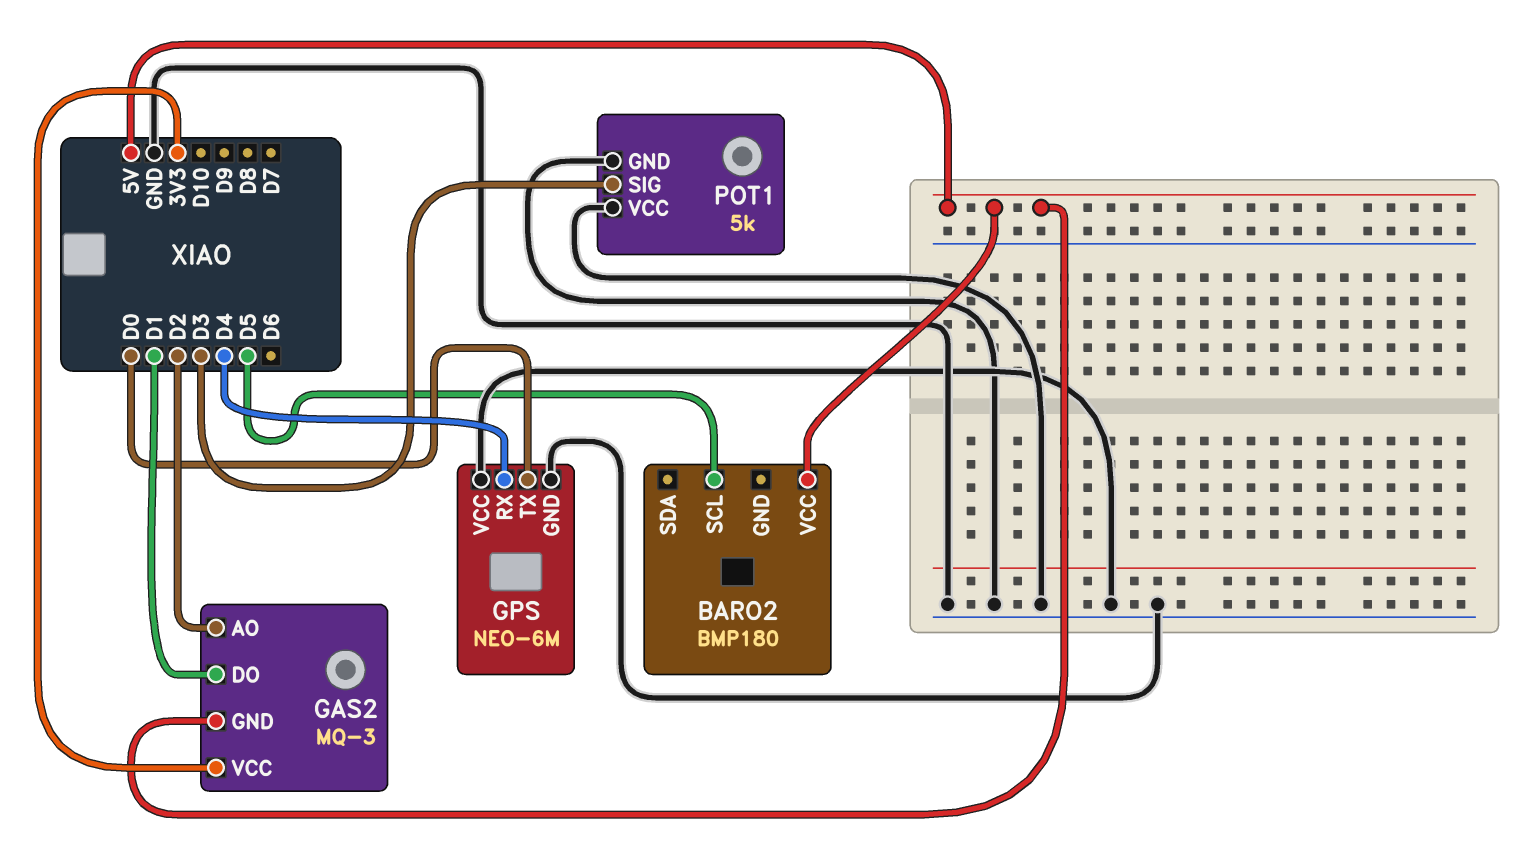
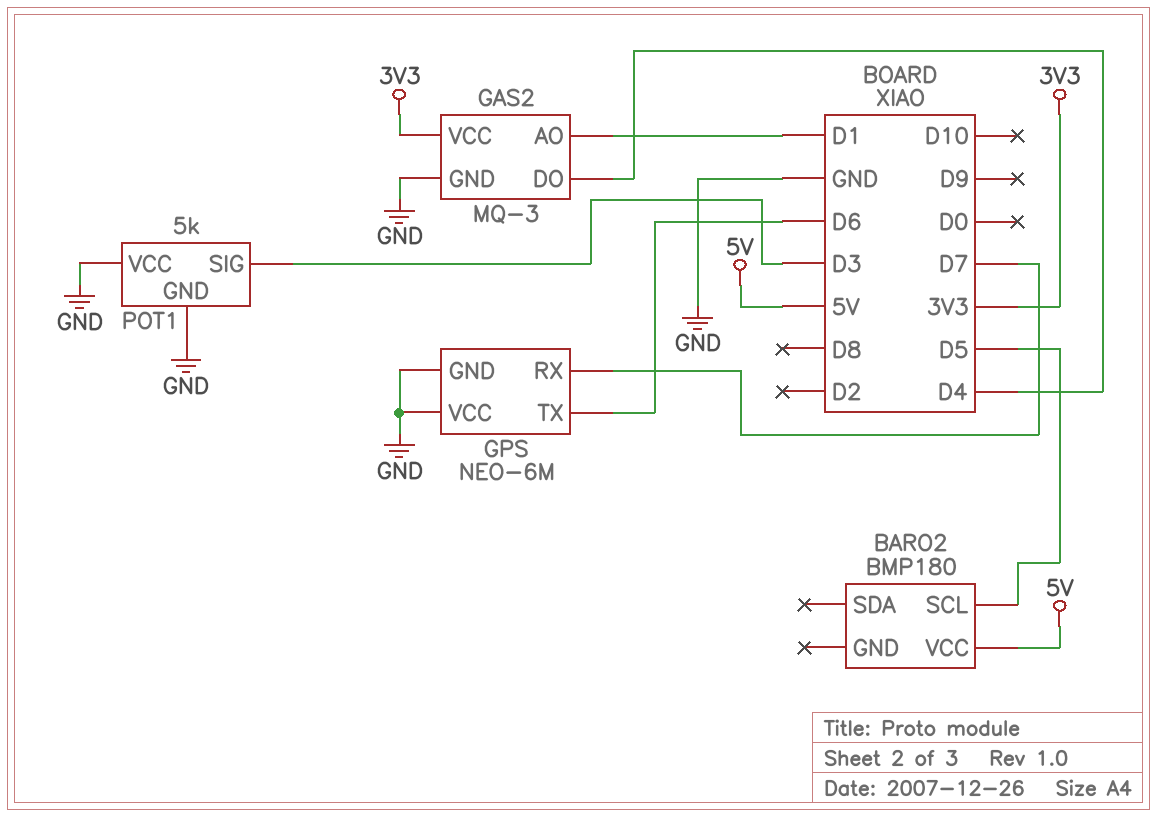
GAS2 pin AO: D2 -> D1
GAS2 pin DO: D1 -> D4
GAS2 pin GND: 5V -> GND
GPS pin RX: D4 -> D7
GPS pin TX: D0 -> D6

